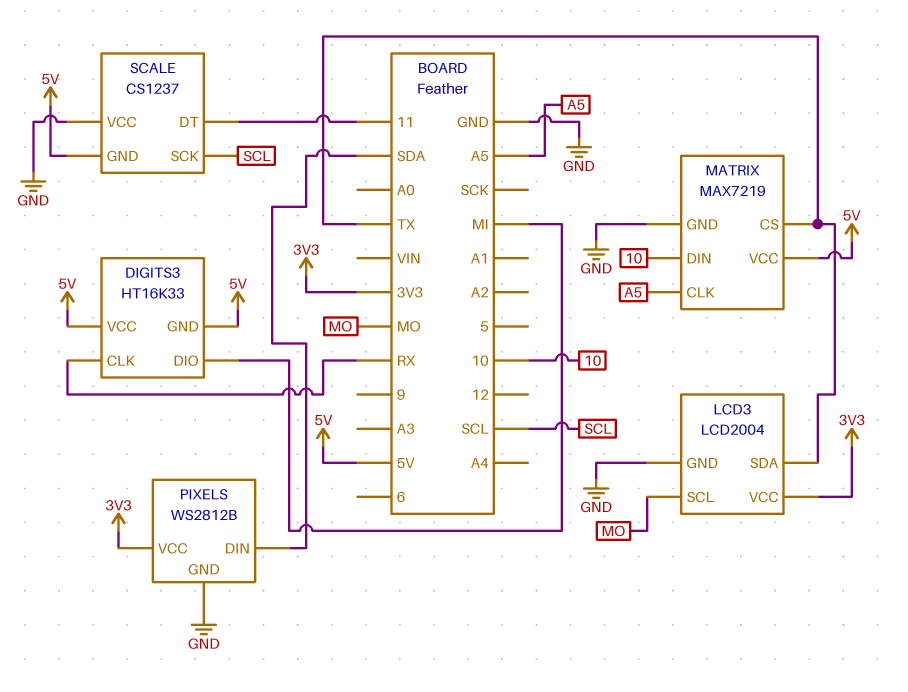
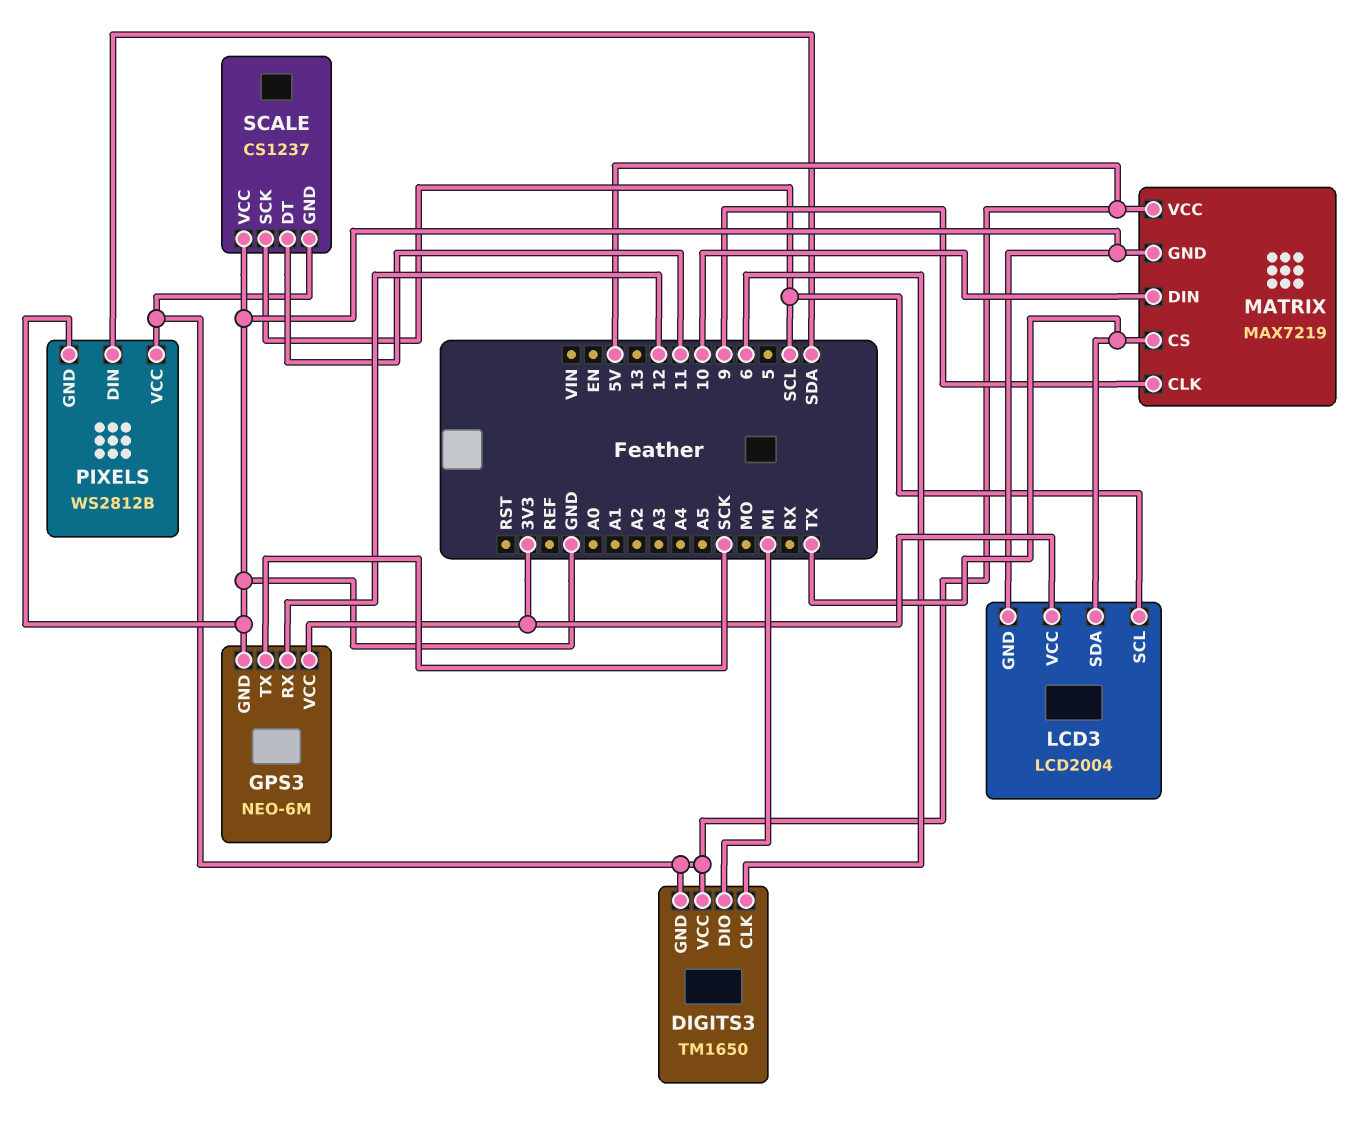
DIGITS3: HT16K33 -> TM1650
DIGITS3 pin CLK: RX -> 6
GPS3: none -> NEO-6M
GPS3 pin GND: none -> GND
GPS3 pin RX: none -> 12
GPS3 pin TX: none -> SCK
GPS3 pin VCC: none -> 3V3
LCD3 pin SCL: MO -> SCL
MATRIX pin CLK: A5 -> 9
PIXELS pin VCC: 3V3 -> 5V

